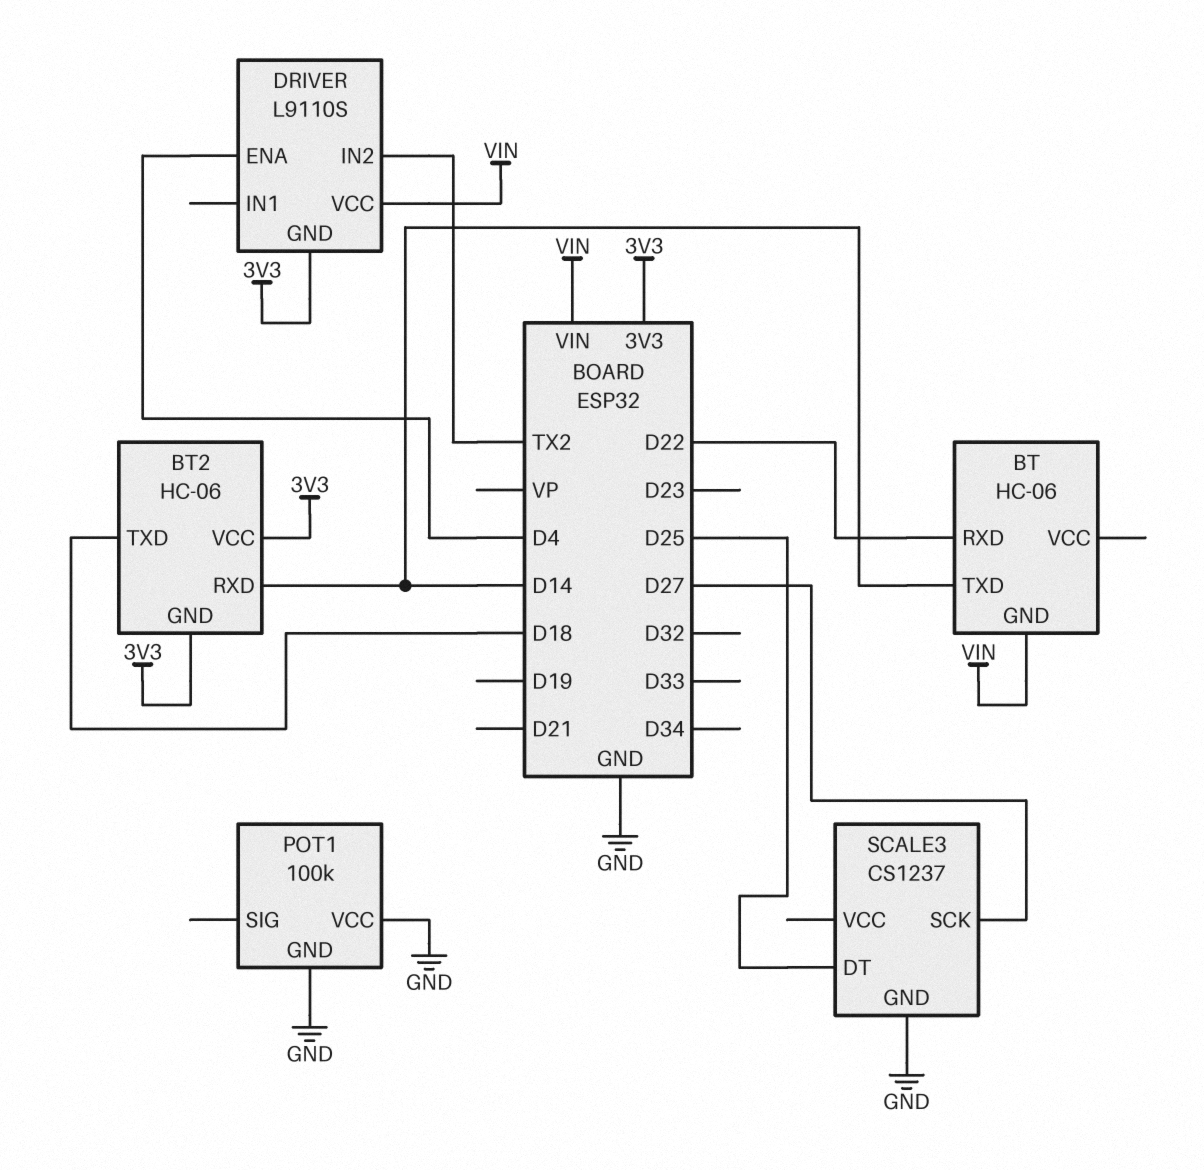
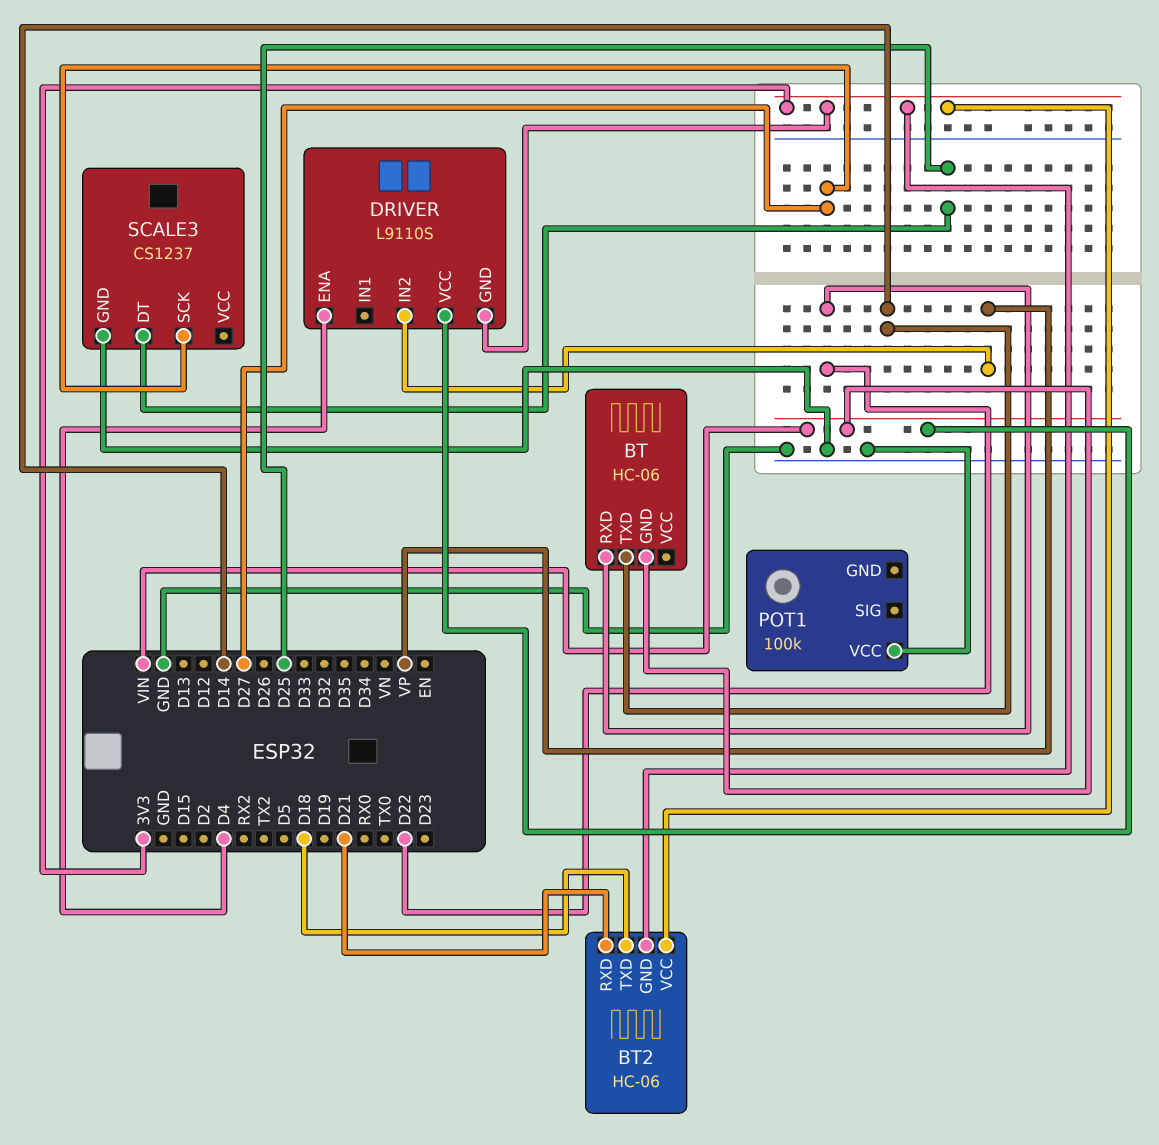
BT2 pin RXD: D14 -> D21
DRIVER pin IN2: TX2 -> VP
POT1 pin GND: GND -> none

